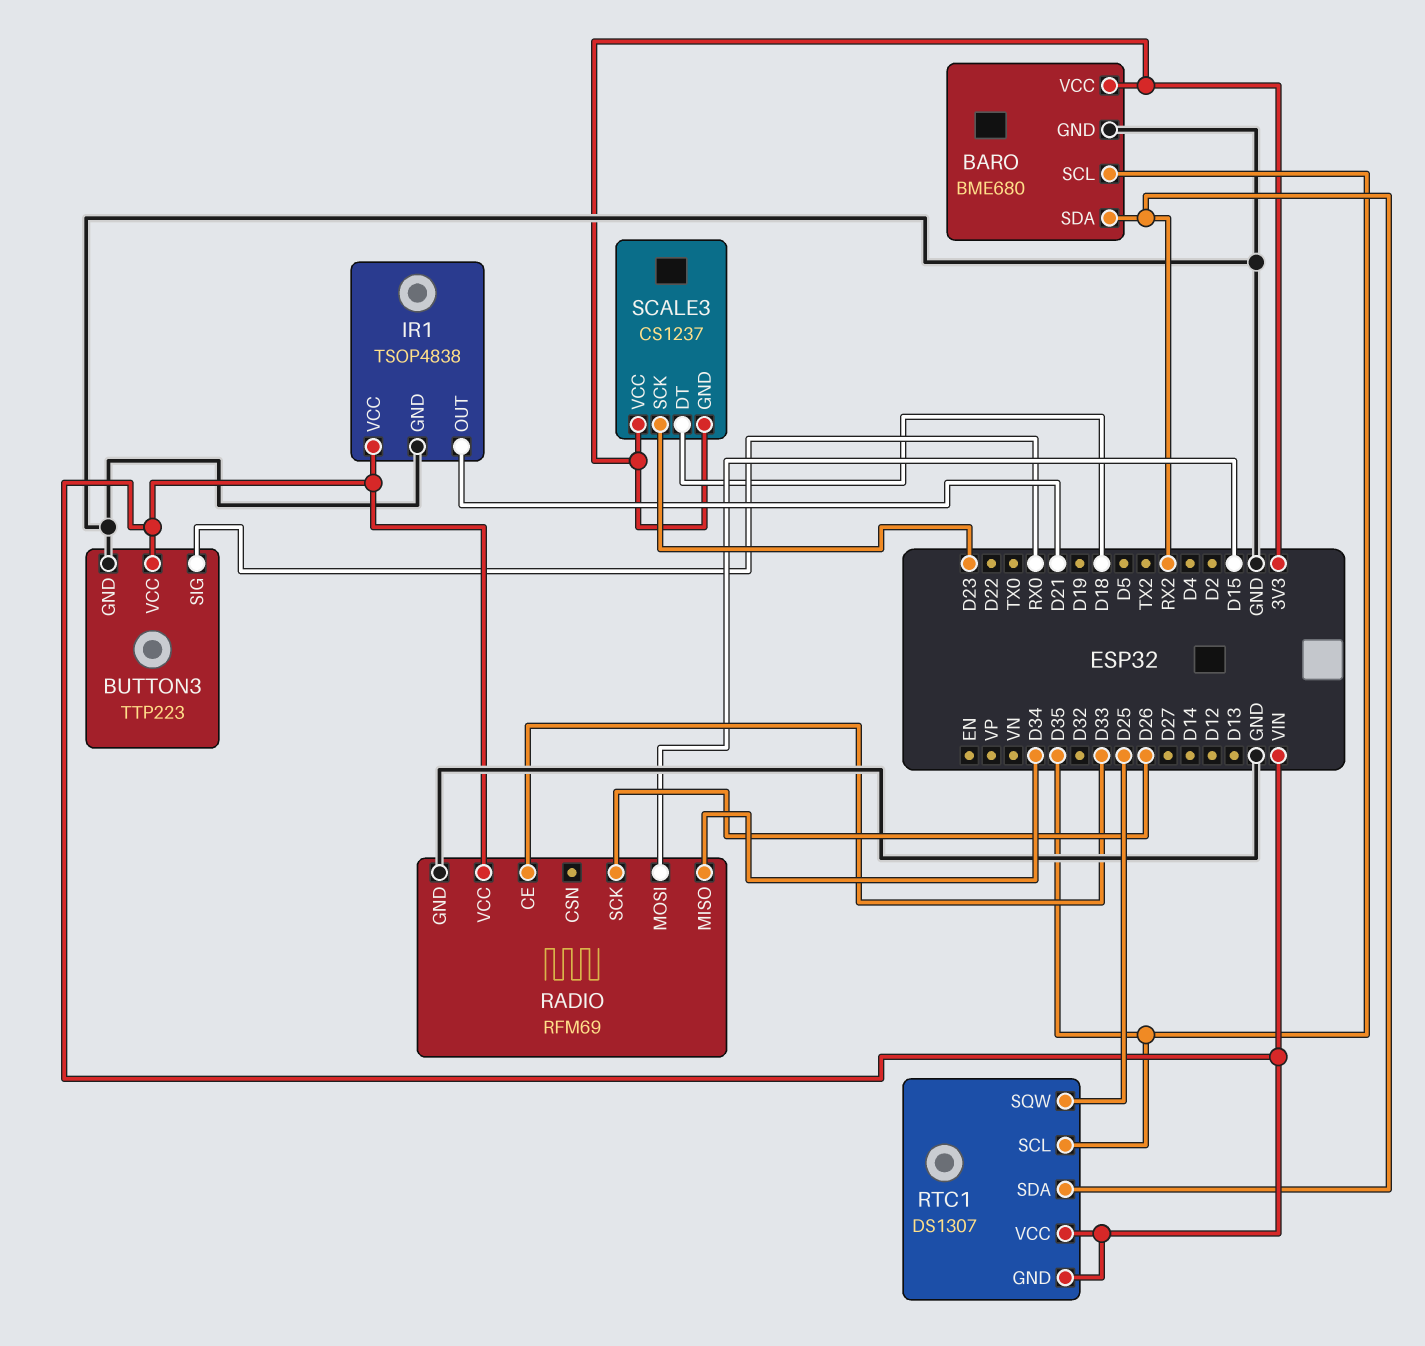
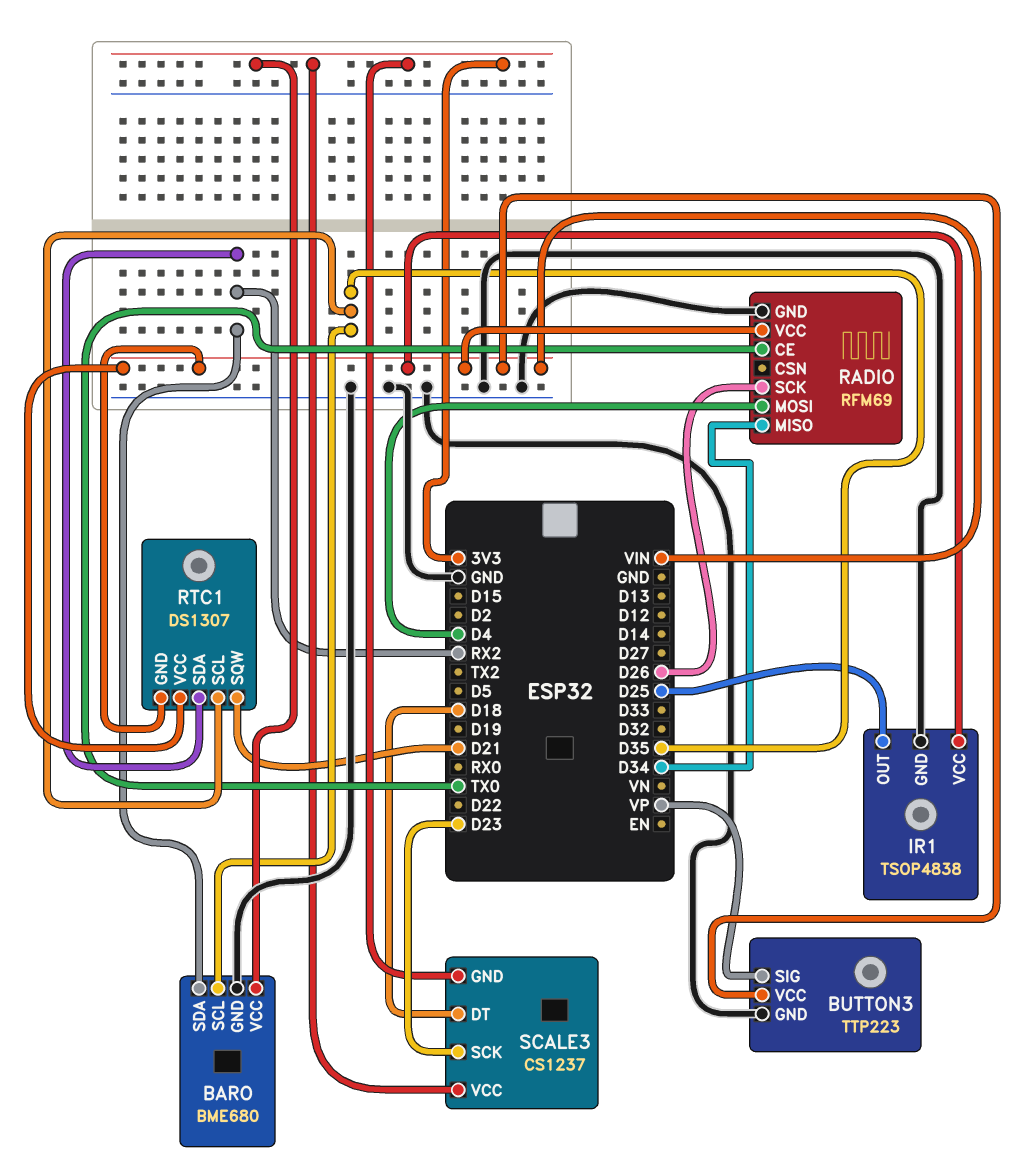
BUTTON3 pin SIG: RX0 -> VP
IR1 pin OUT: D21 -> D25
RADIO pin CE: D33 -> TX0
RADIO pin MOSI: D15 -> D4
RTC1 pin SQW: D25 -> D21

